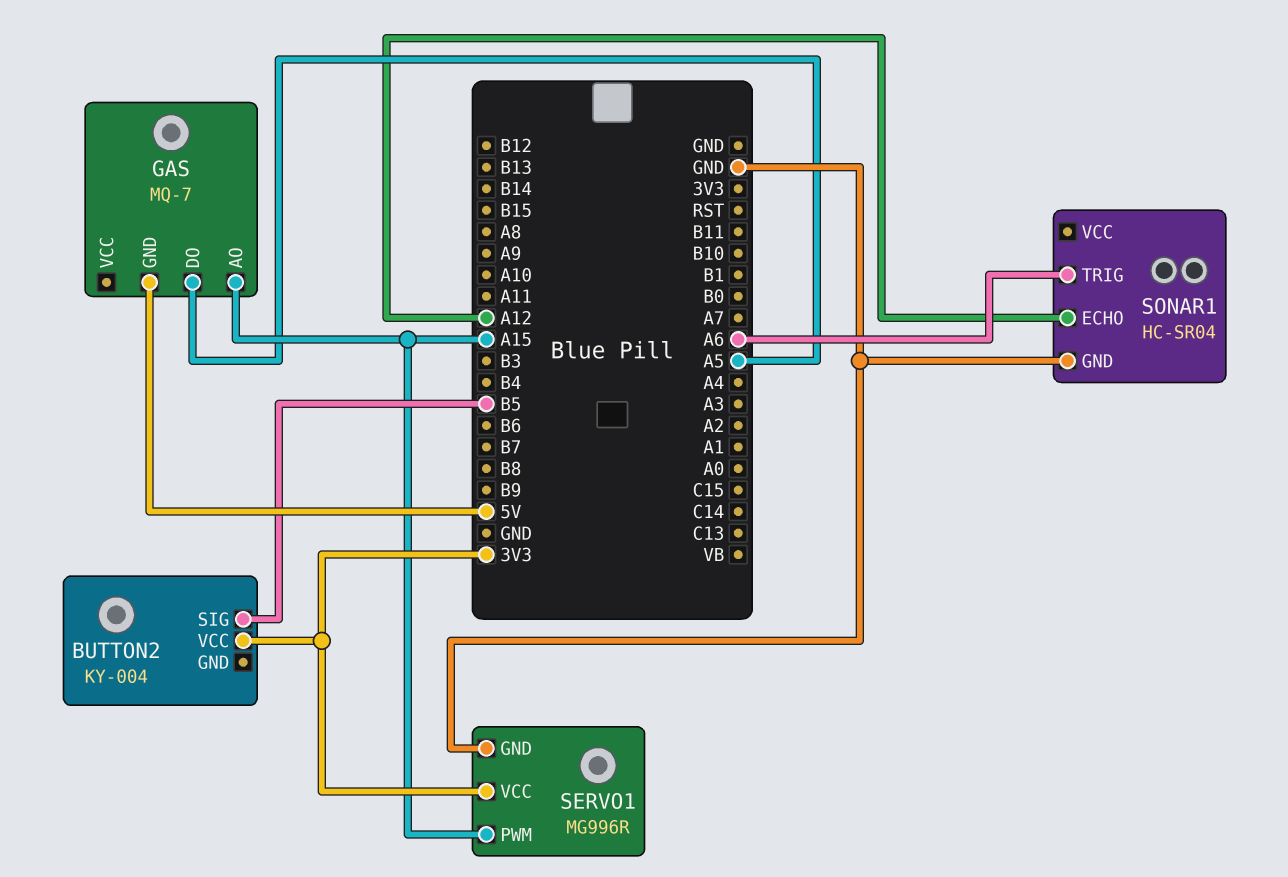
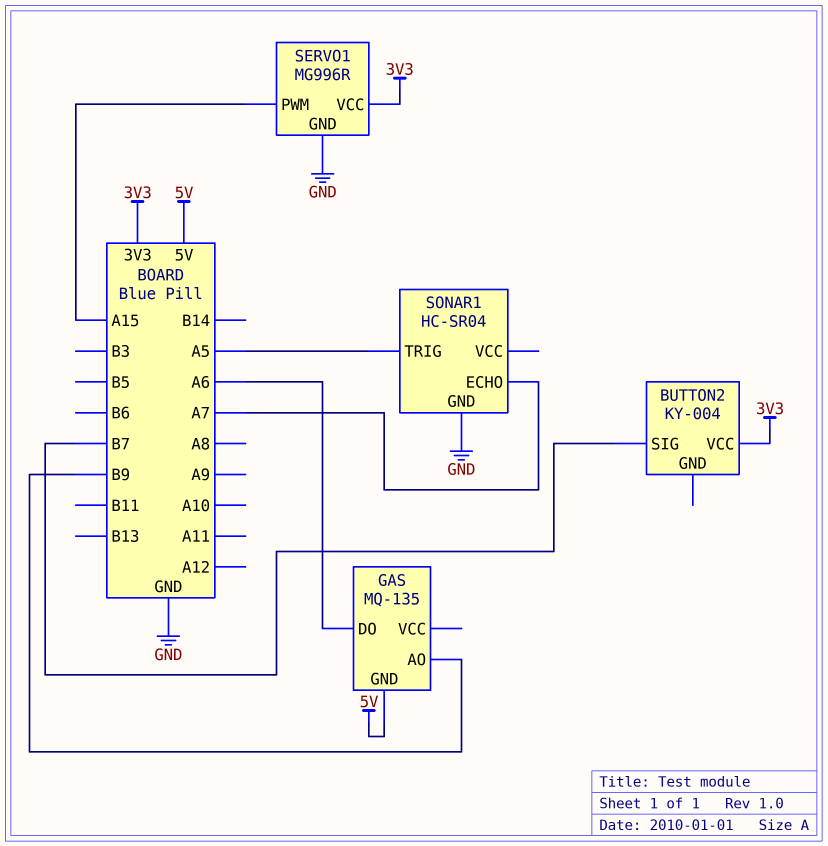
BUTTON2 pin SIG: B5 -> B7
GAS: MQ-7 -> MQ-135
GAS pin AO: A15 -> B9
GAS pin DO: A5 -> A6
SONAR1 pin ECHO: A12 -> A7
SONAR1 pin TRIG: A6 -> A5

